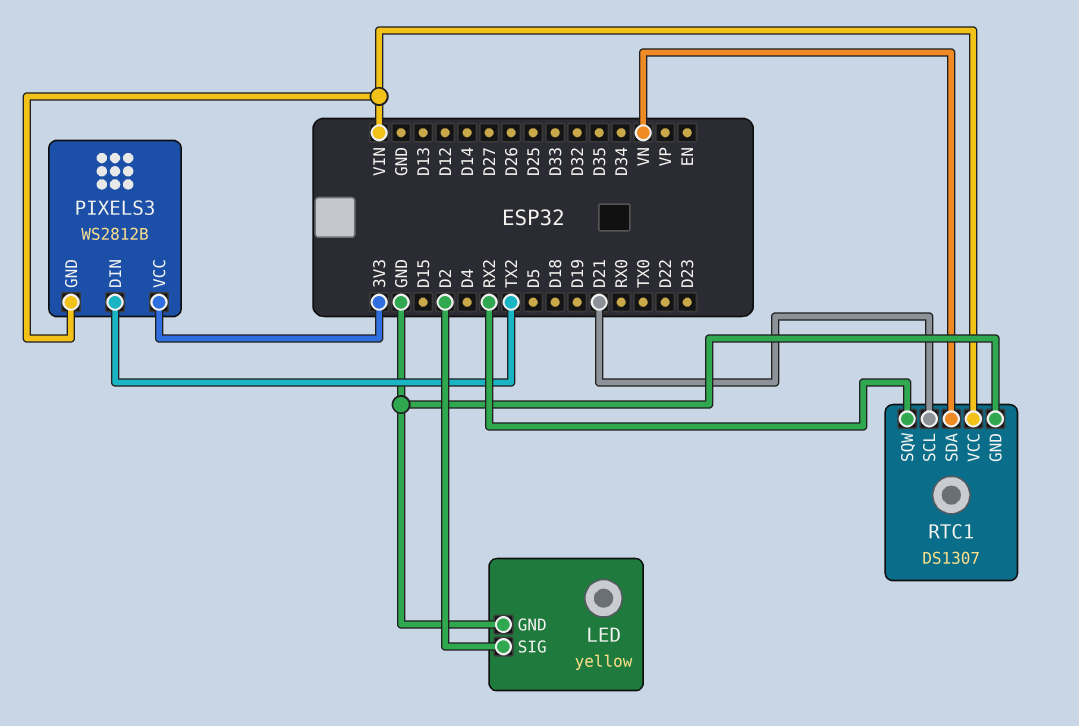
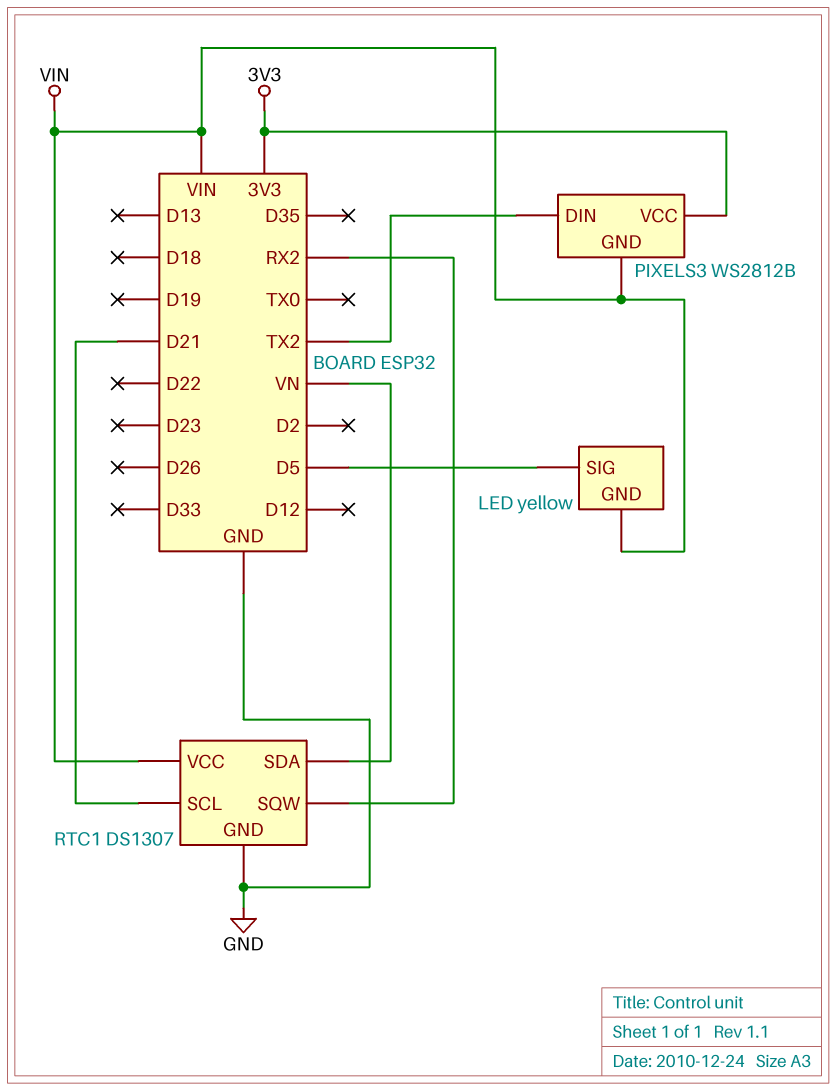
LED pin GND: GND -> VIN
LED pin SIG: D2 -> D5

